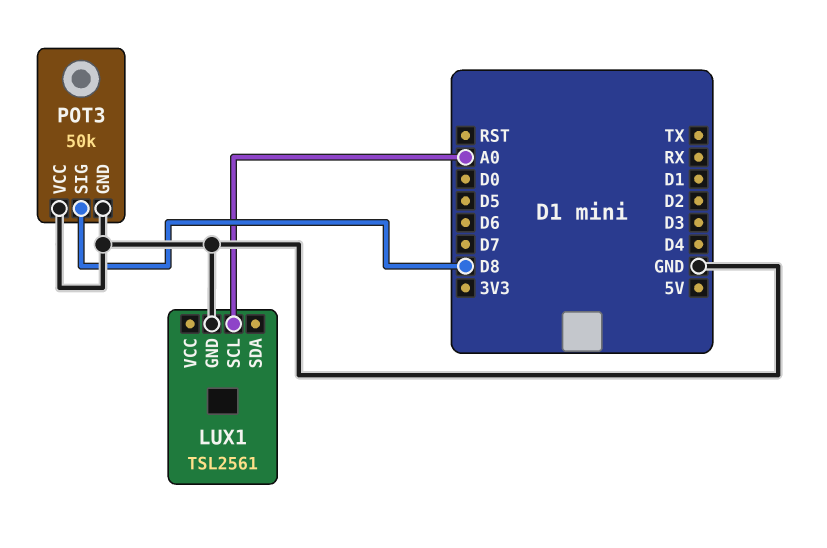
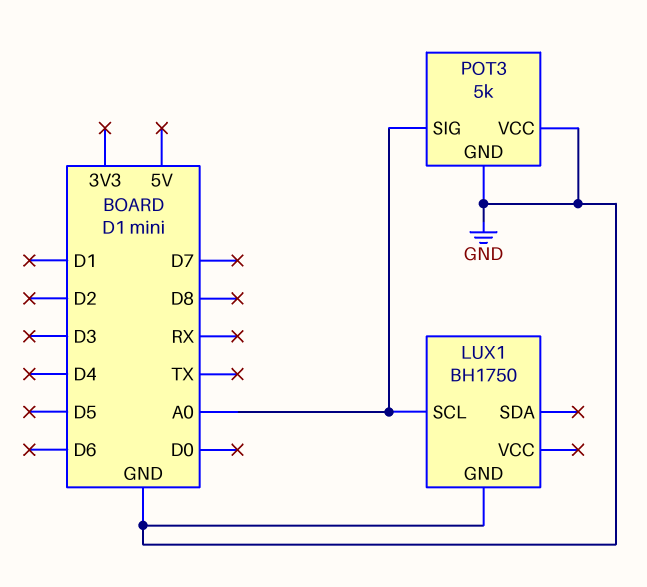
LUX1: TSL2561 -> BH1750
POT3: 50k -> 5k
POT3 pin SIG: D8 -> A0

